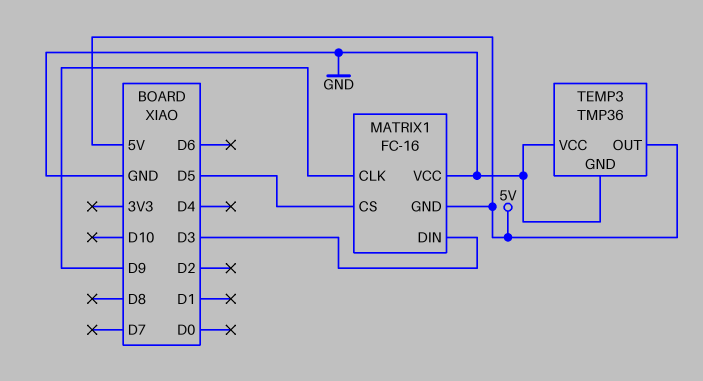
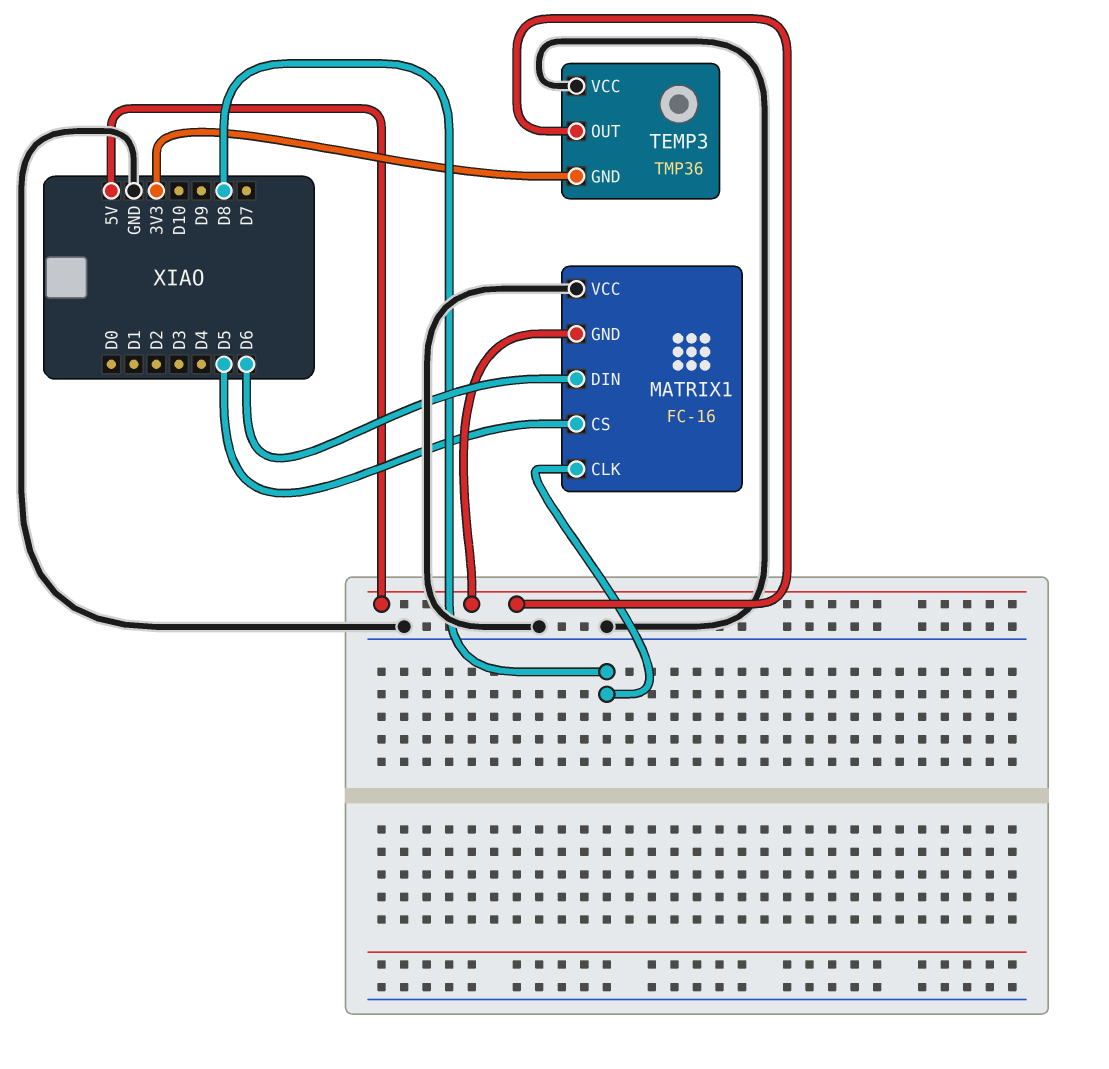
MATRIX1 pin CLK: D9 -> D8
MATRIX1 pin DIN: D3 -> D6
TEMP3 pin GND: GND -> 3V3

